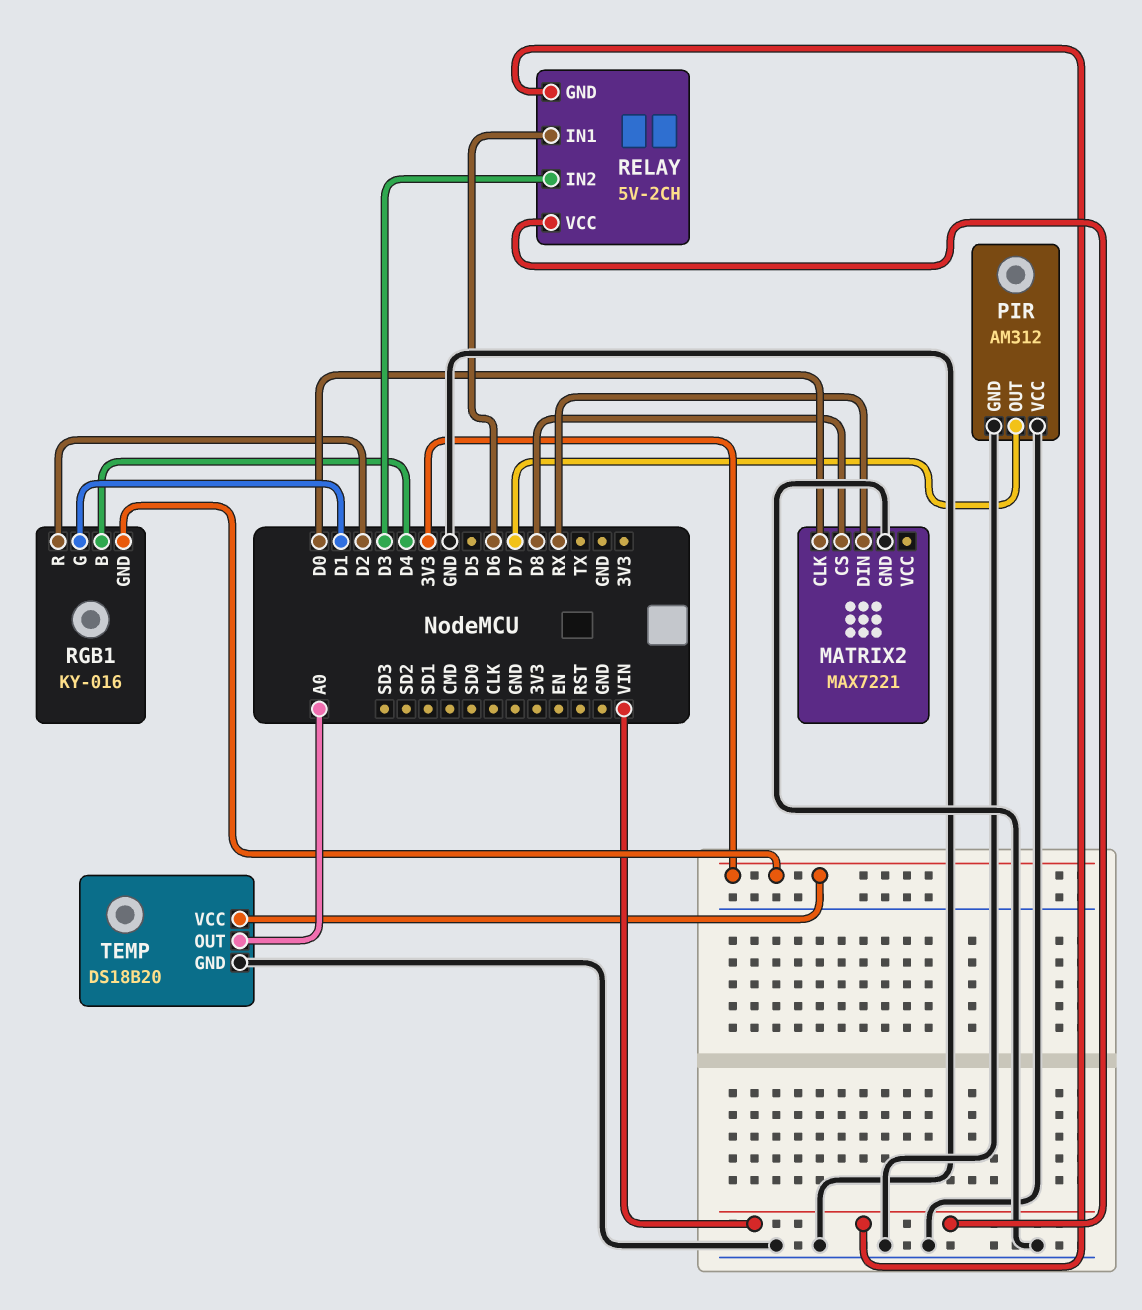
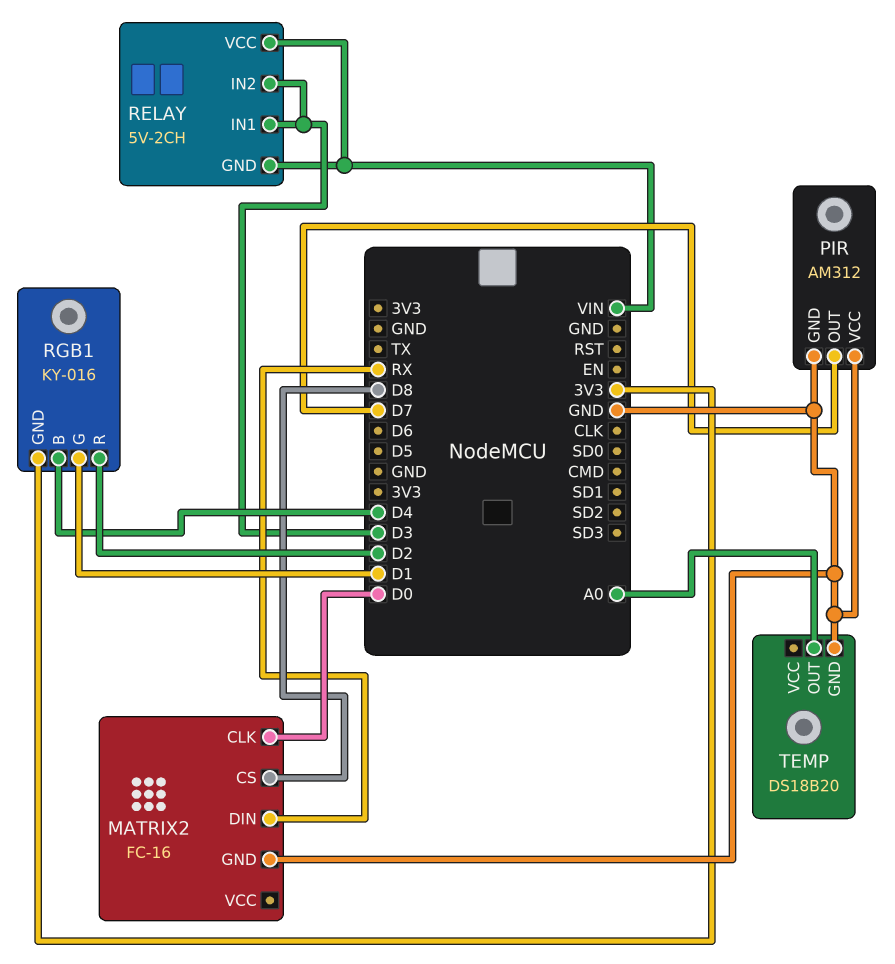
MATRIX2: MAX7221 -> FC-16
RELAY pin IN1: D6 -> D3
TEMP pin VCC: 3V3 -> none

